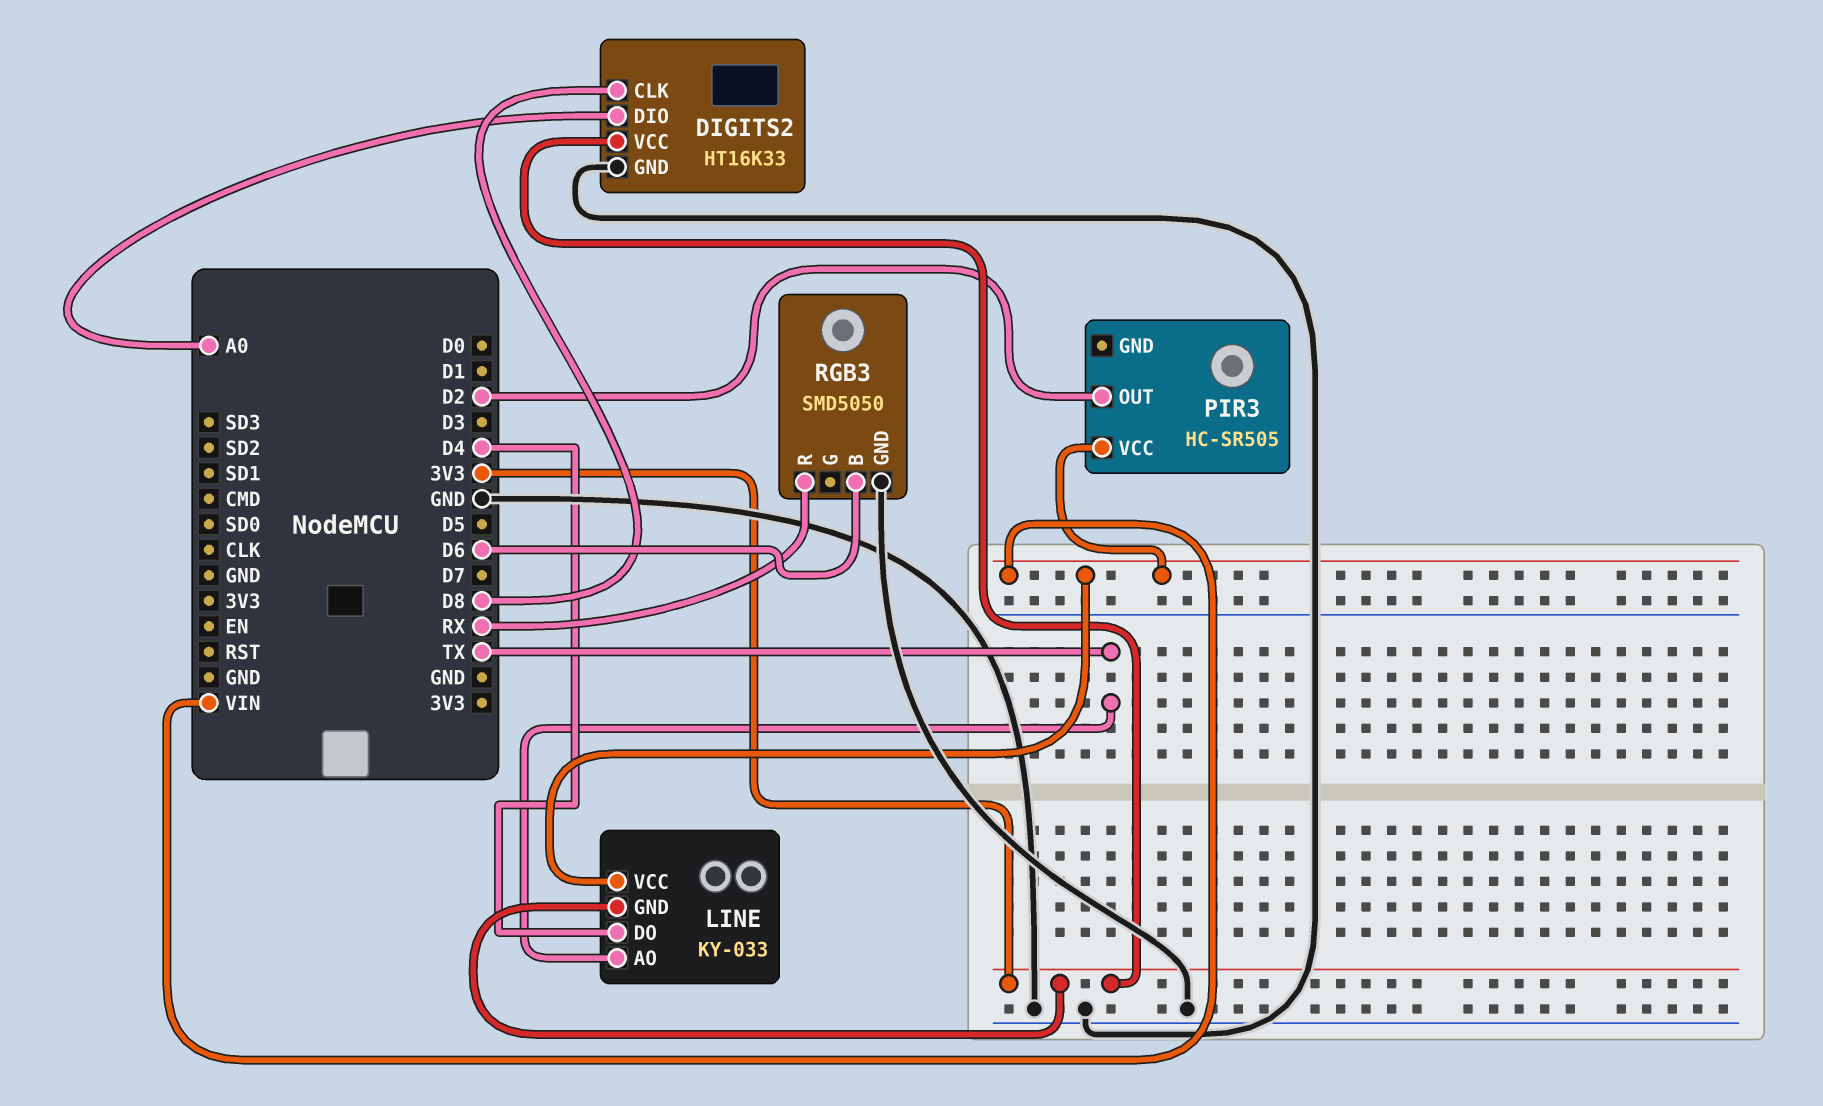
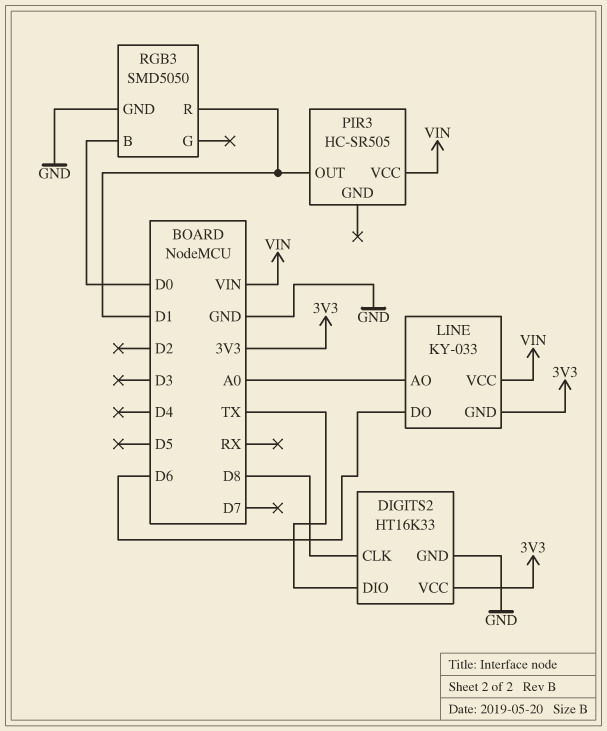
DIGITS2 pin DIO: A0 -> TX
LINE pin AO: TX -> A0
LINE pin DO: D4 -> D6
PIR3 pin OUT: D2 -> D1
RGB3 pin B: D6 -> D0
RGB3 pin R: RX -> D1

